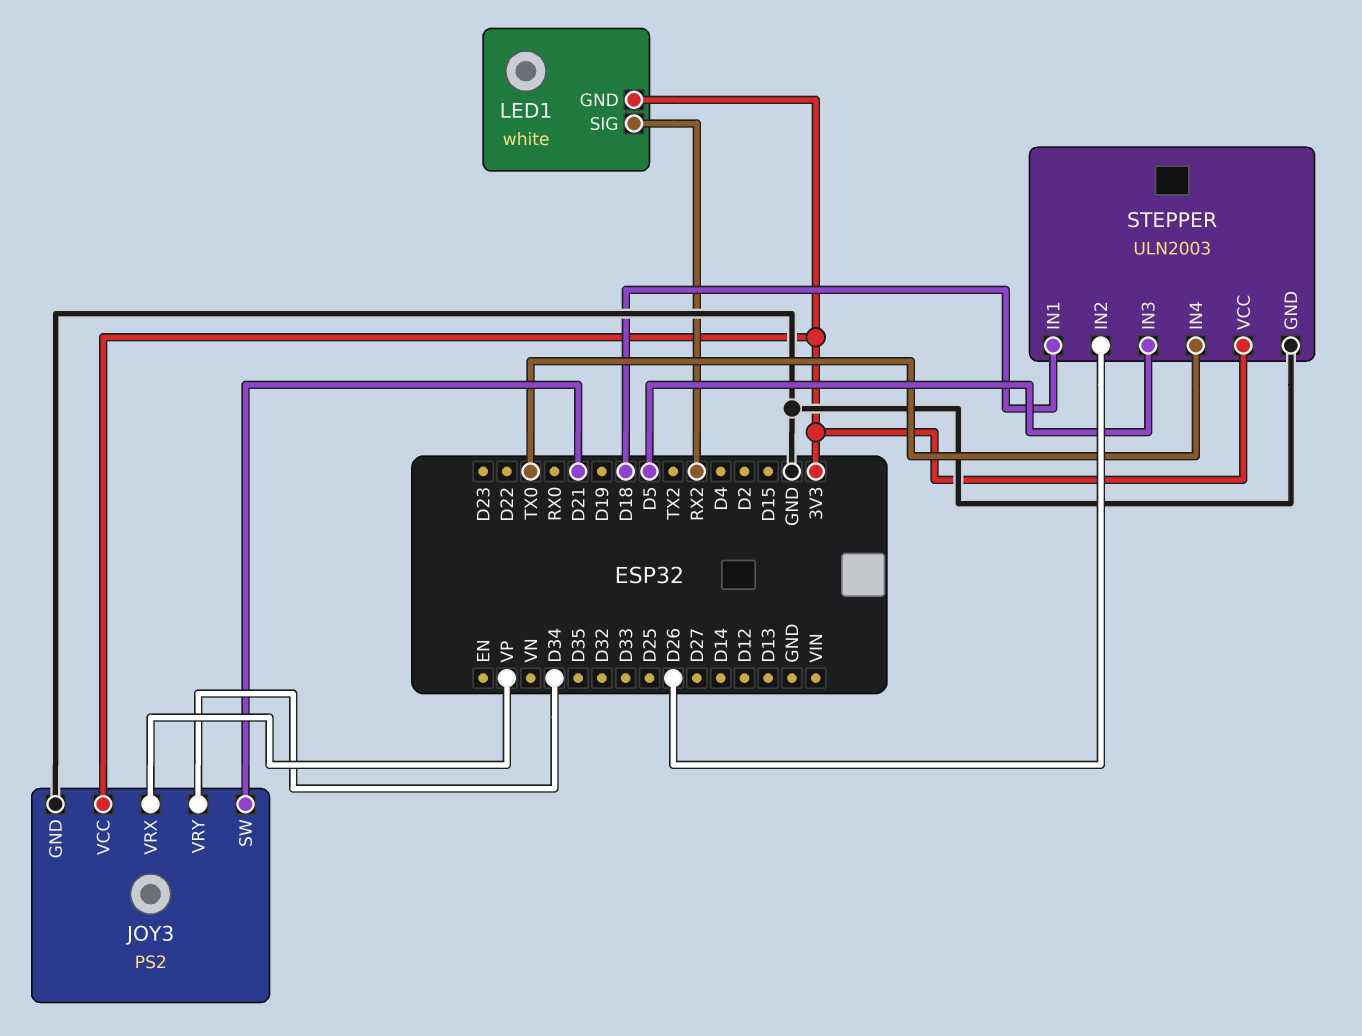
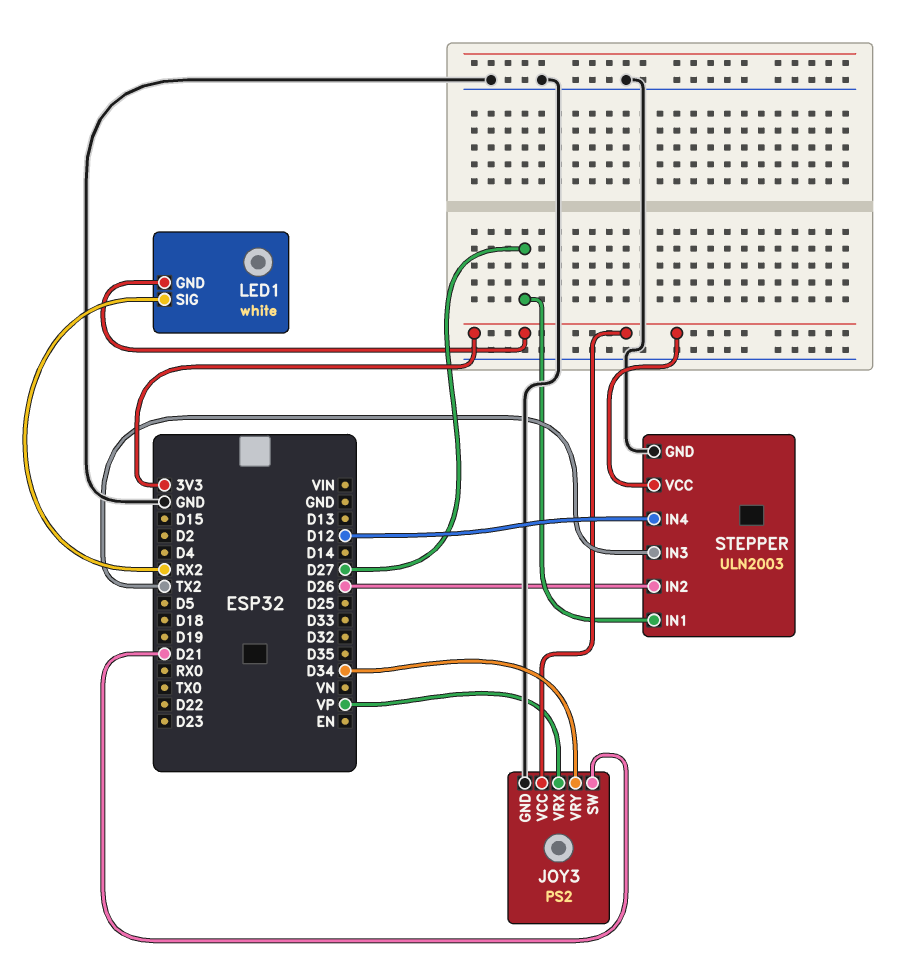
STEPPER pin IN1: D18 -> D27
STEPPER pin IN3: D5 -> TX2
STEPPER pin IN4: TX0 -> D12

